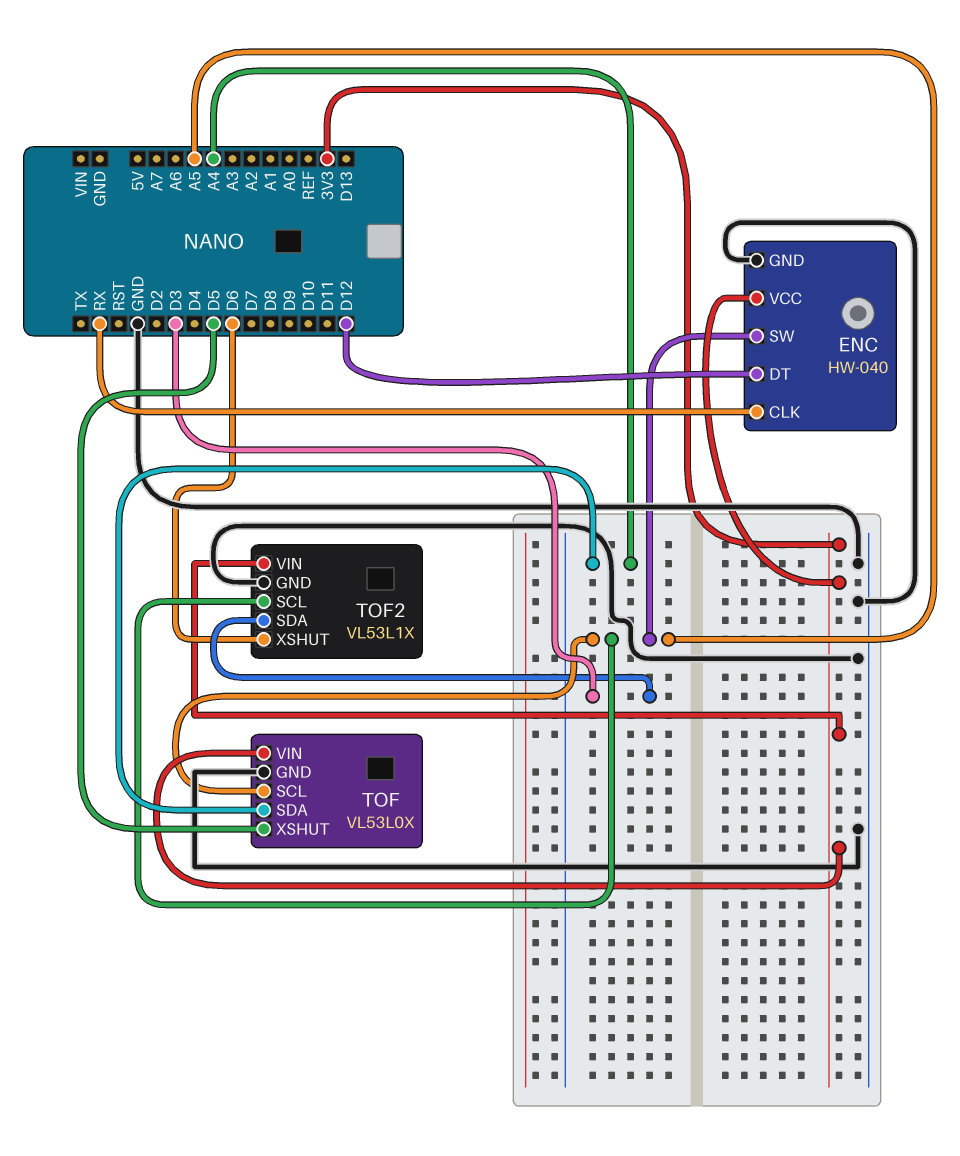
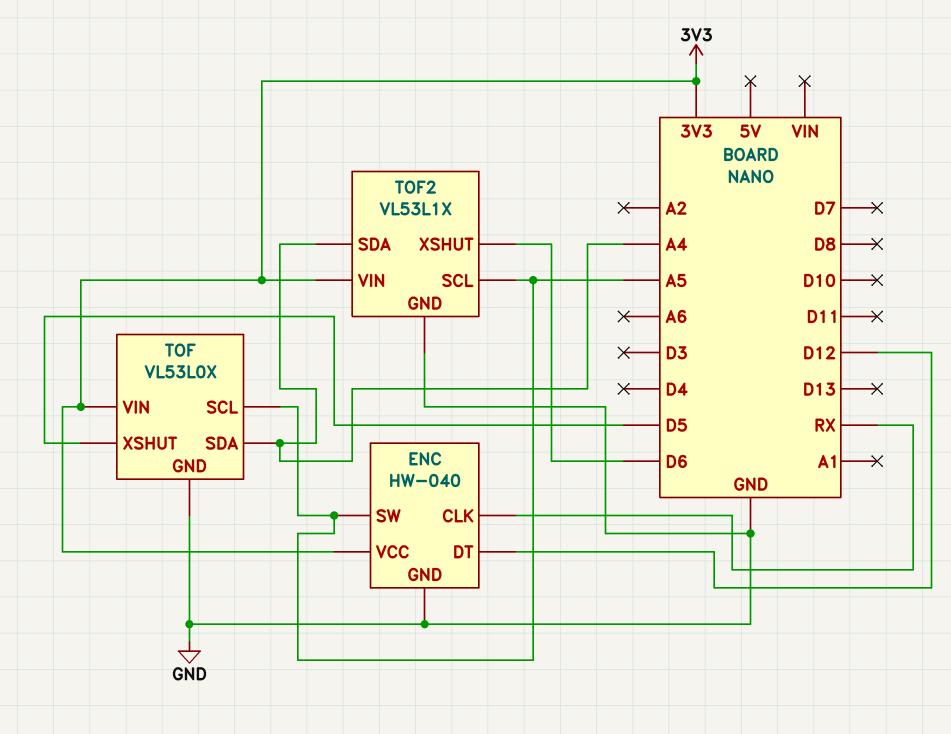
TOF2 pin SDA: D3 -> A4

